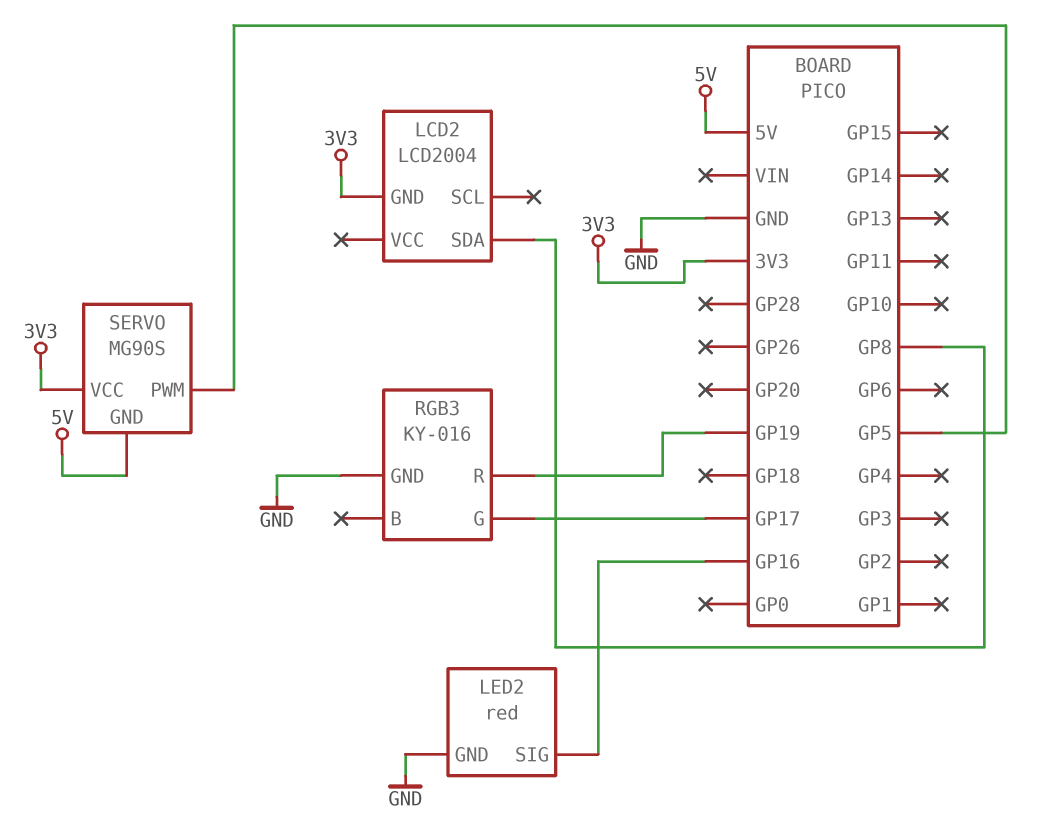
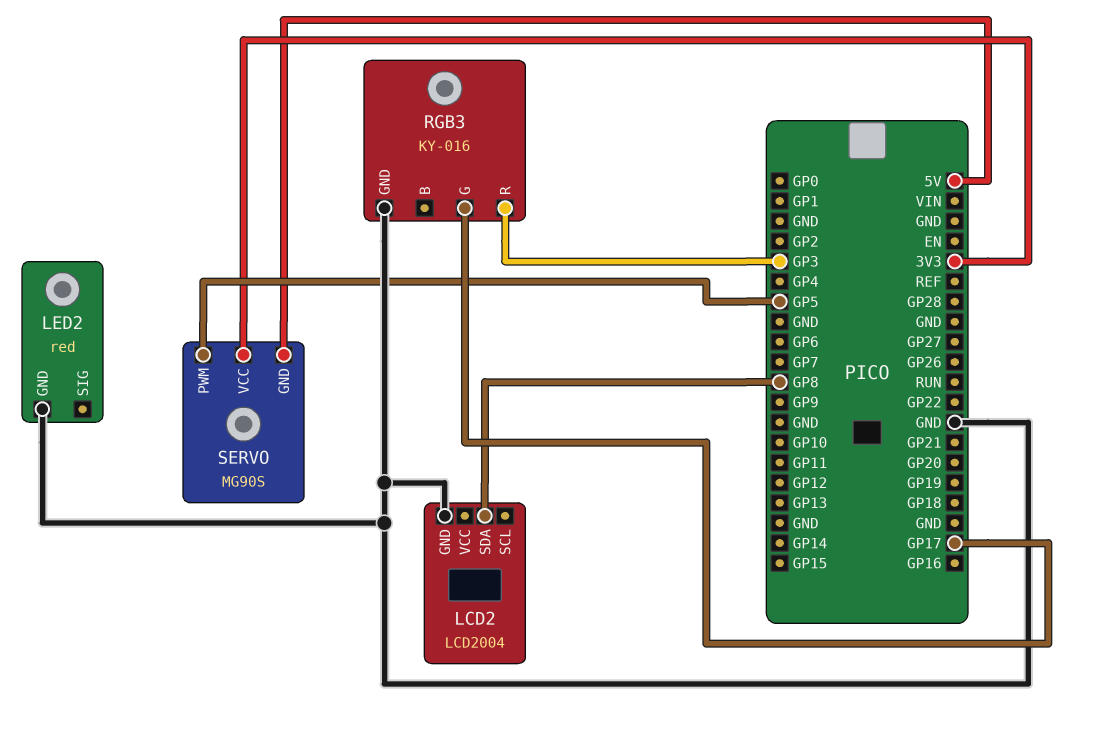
LCD2 pin GND: 3V3 -> GND
LED2 pin SIG: GP16 -> none
RGB3 pin R: GP19 -> GP3

